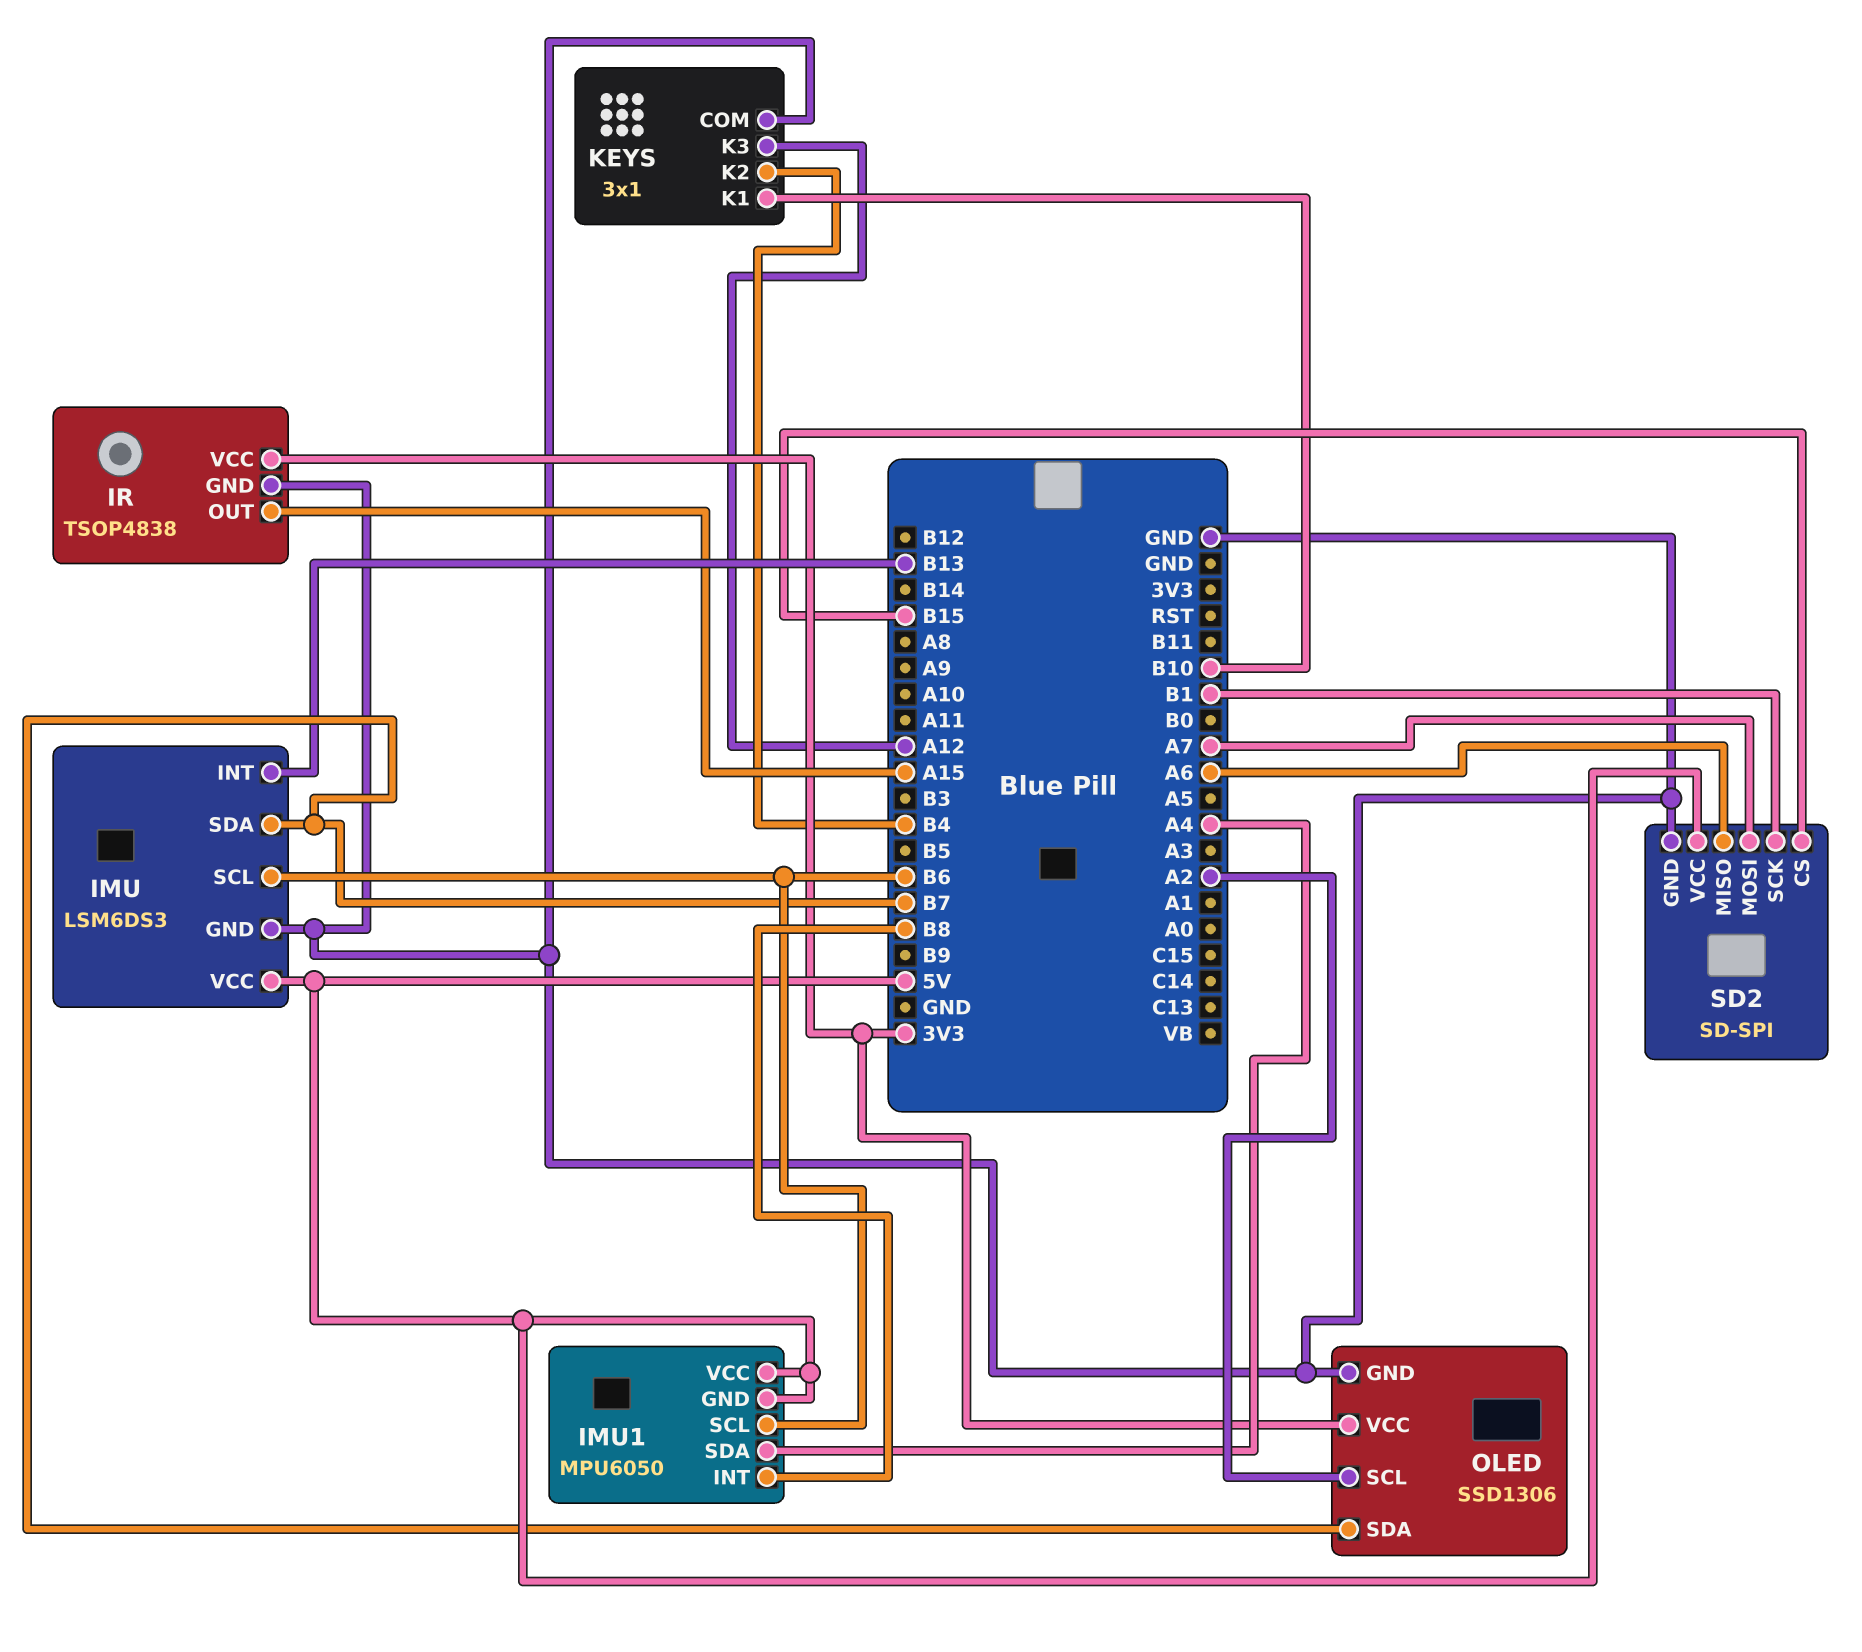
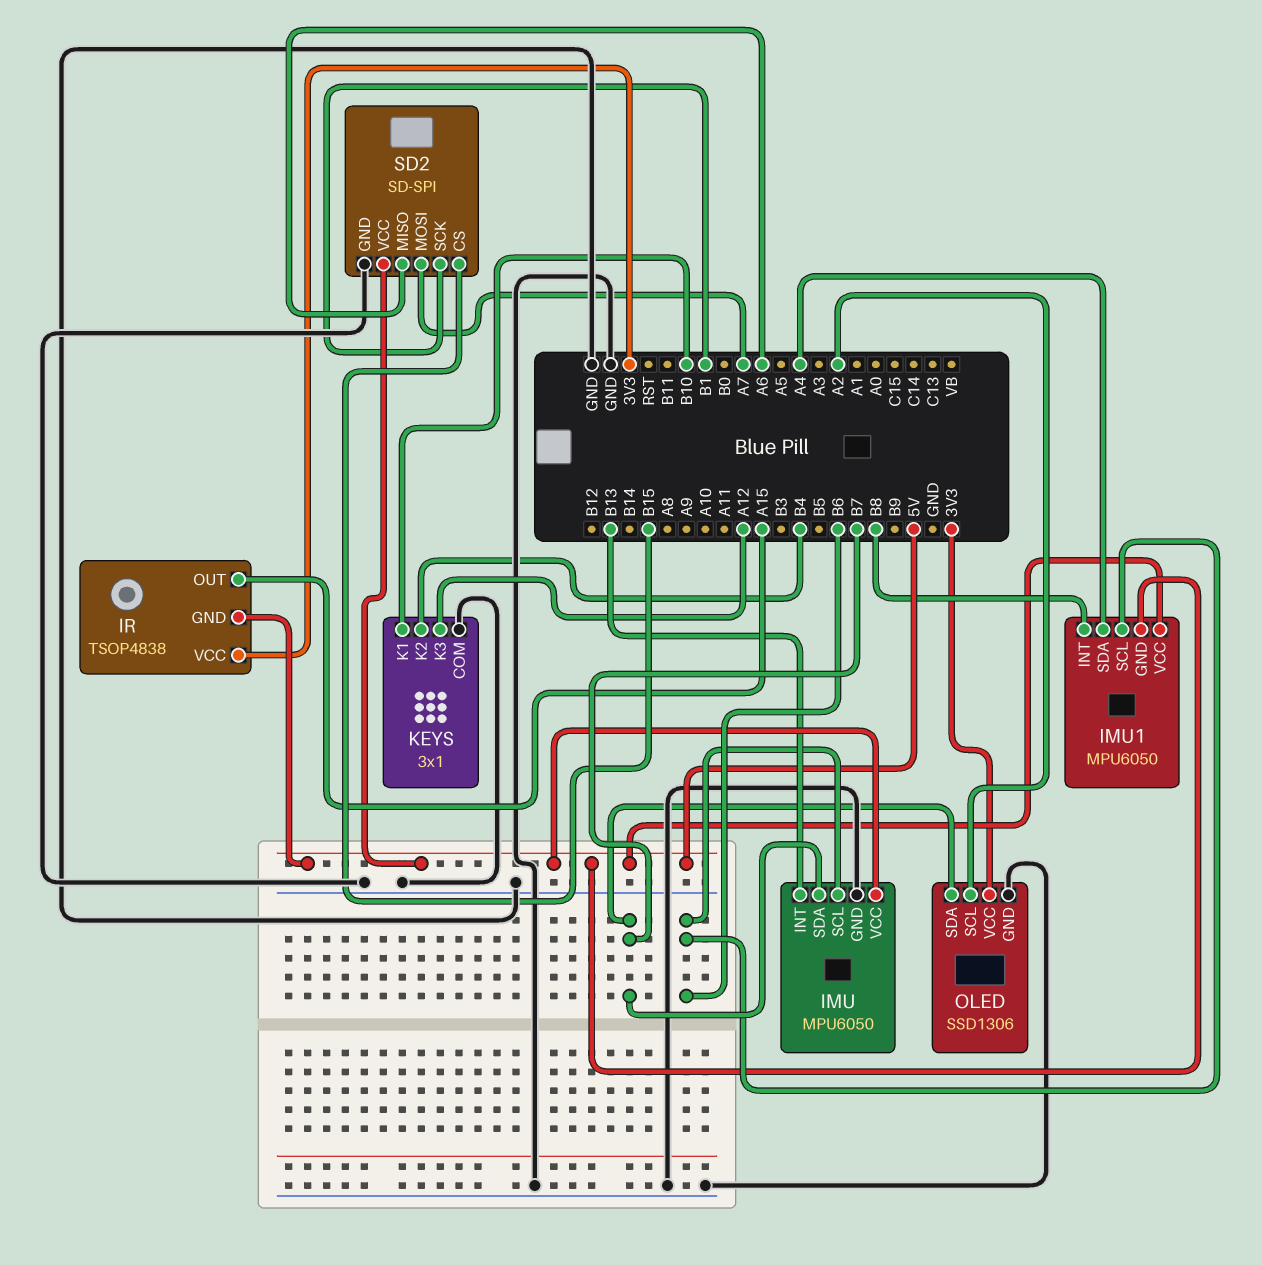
IMU: LSM6DS3 -> MPU6050
IR pin GND: GND -> 5V

